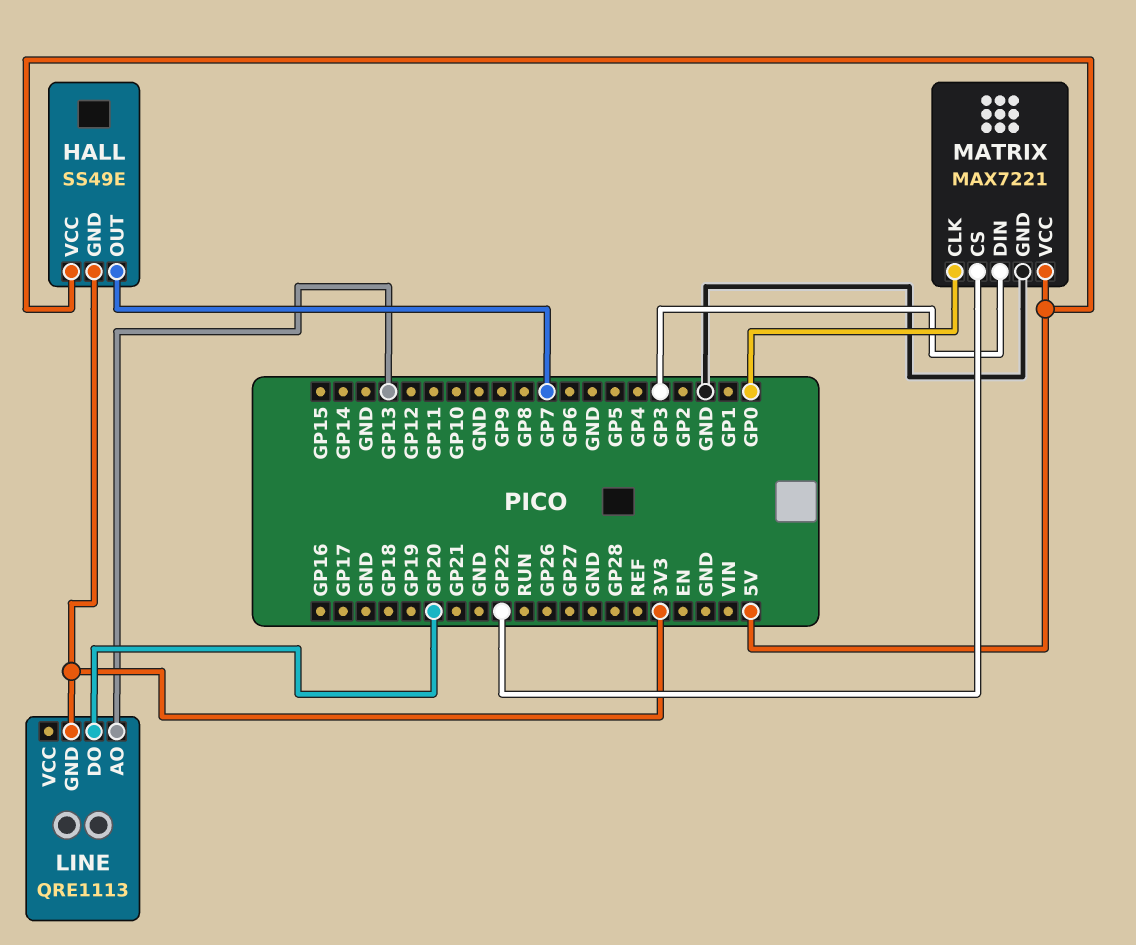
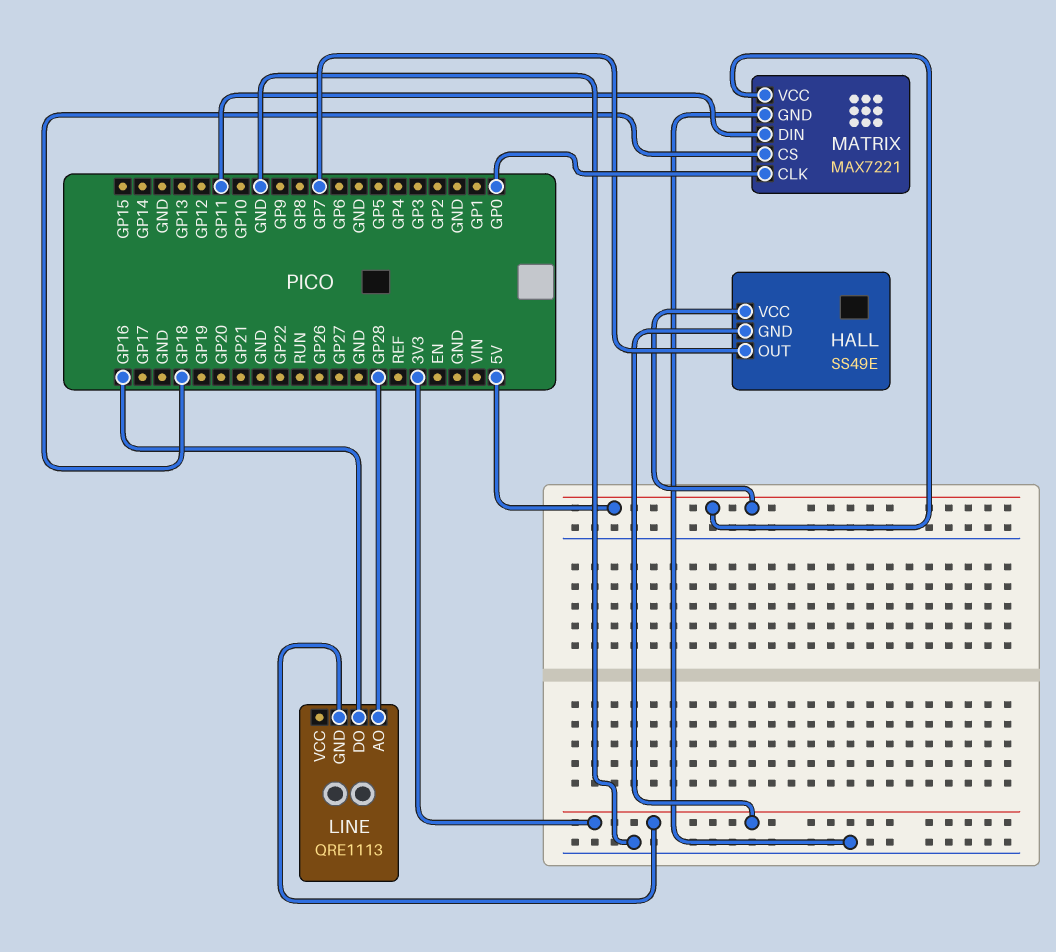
LINE pin AO: GP13 -> GP28
LINE pin DO: GP20 -> GP16
MATRIX pin CS: GP22 -> GP18
MATRIX pin DIN: GP3 -> GP11

